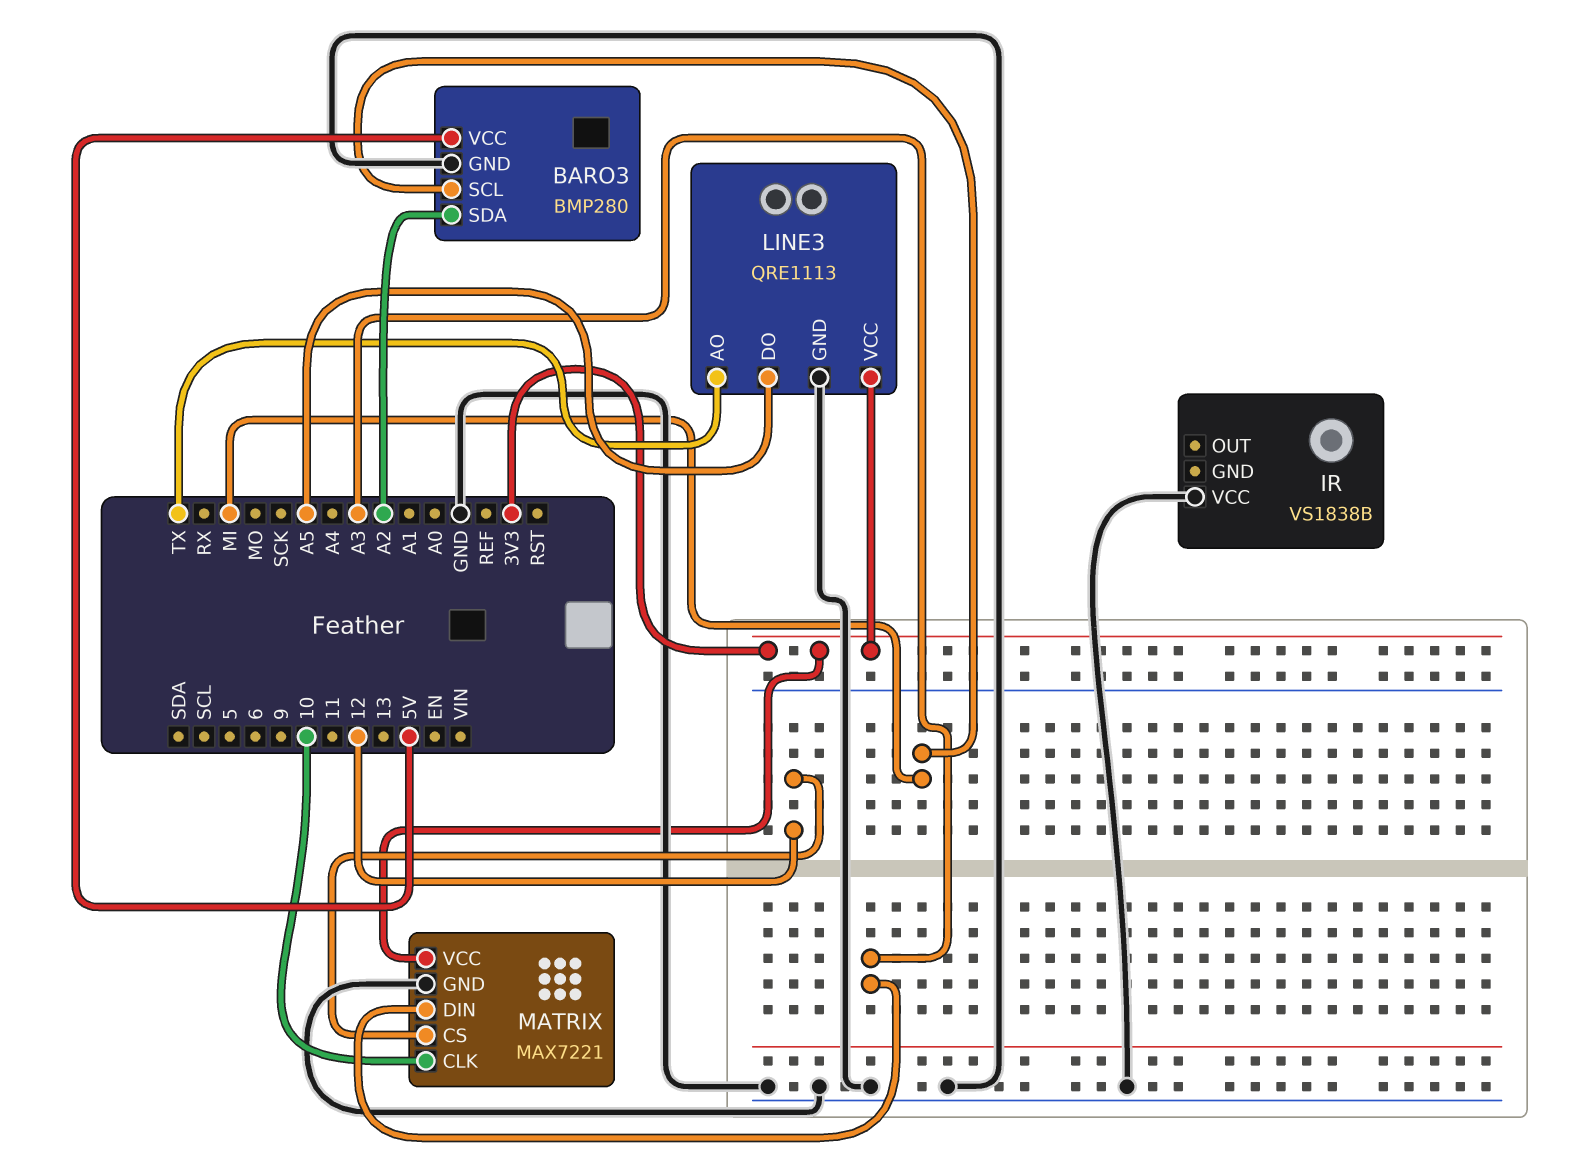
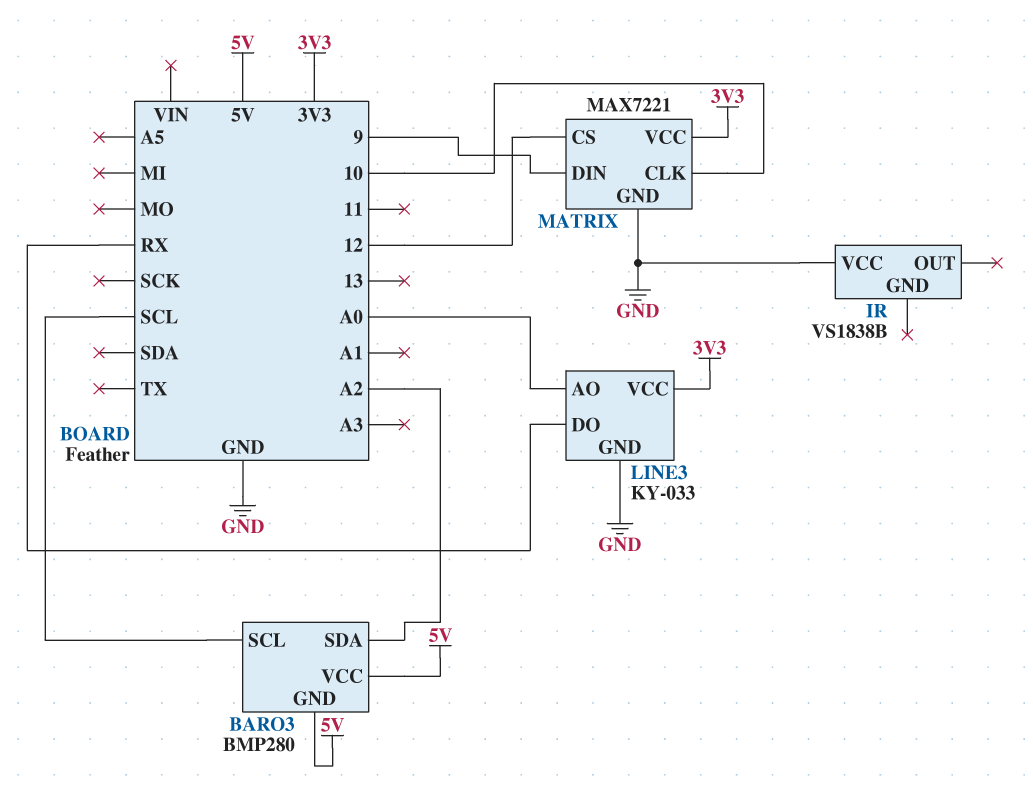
BARO3 pin GND: GND -> 5V
BARO3 pin SCL: MI -> SCL
LINE3: QRE1113 -> KY-033
LINE3 pin AO: TX -> A0
LINE3 pin DO: A5 -> RX
MATRIX pin DIN: A3 -> 9

